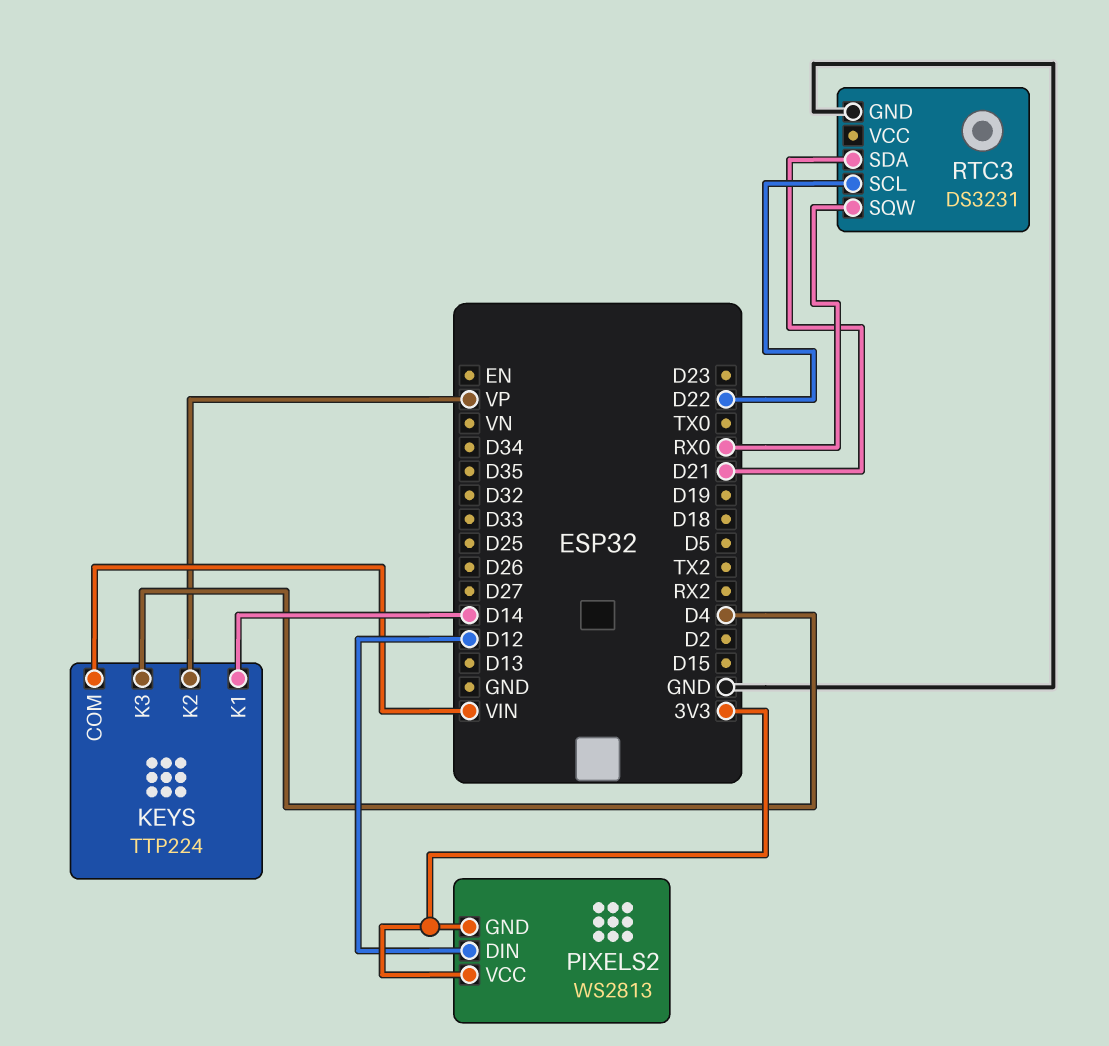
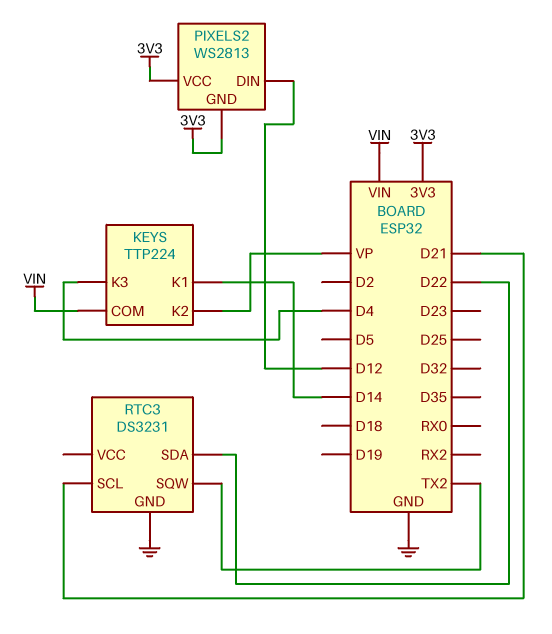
RTC3 pin SCL: D22 -> D21
RTC3 pin SDA: D21 -> D22
RTC3 pin SQW: RX0 -> TX2

